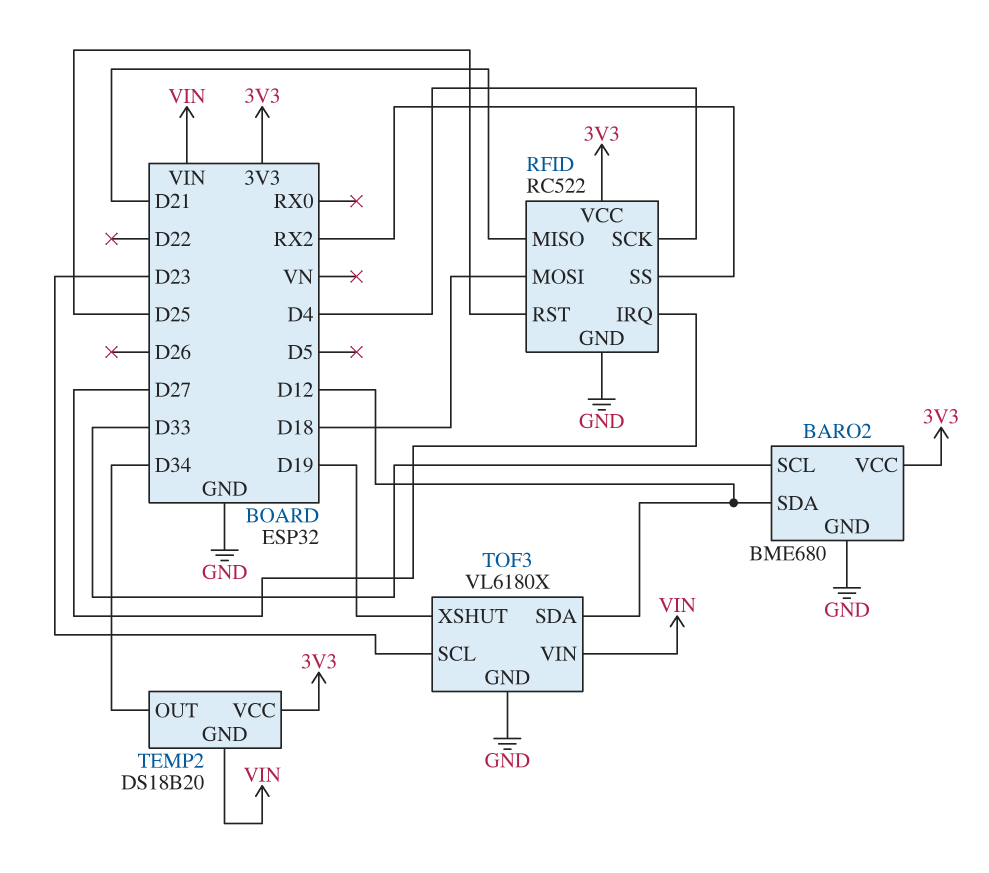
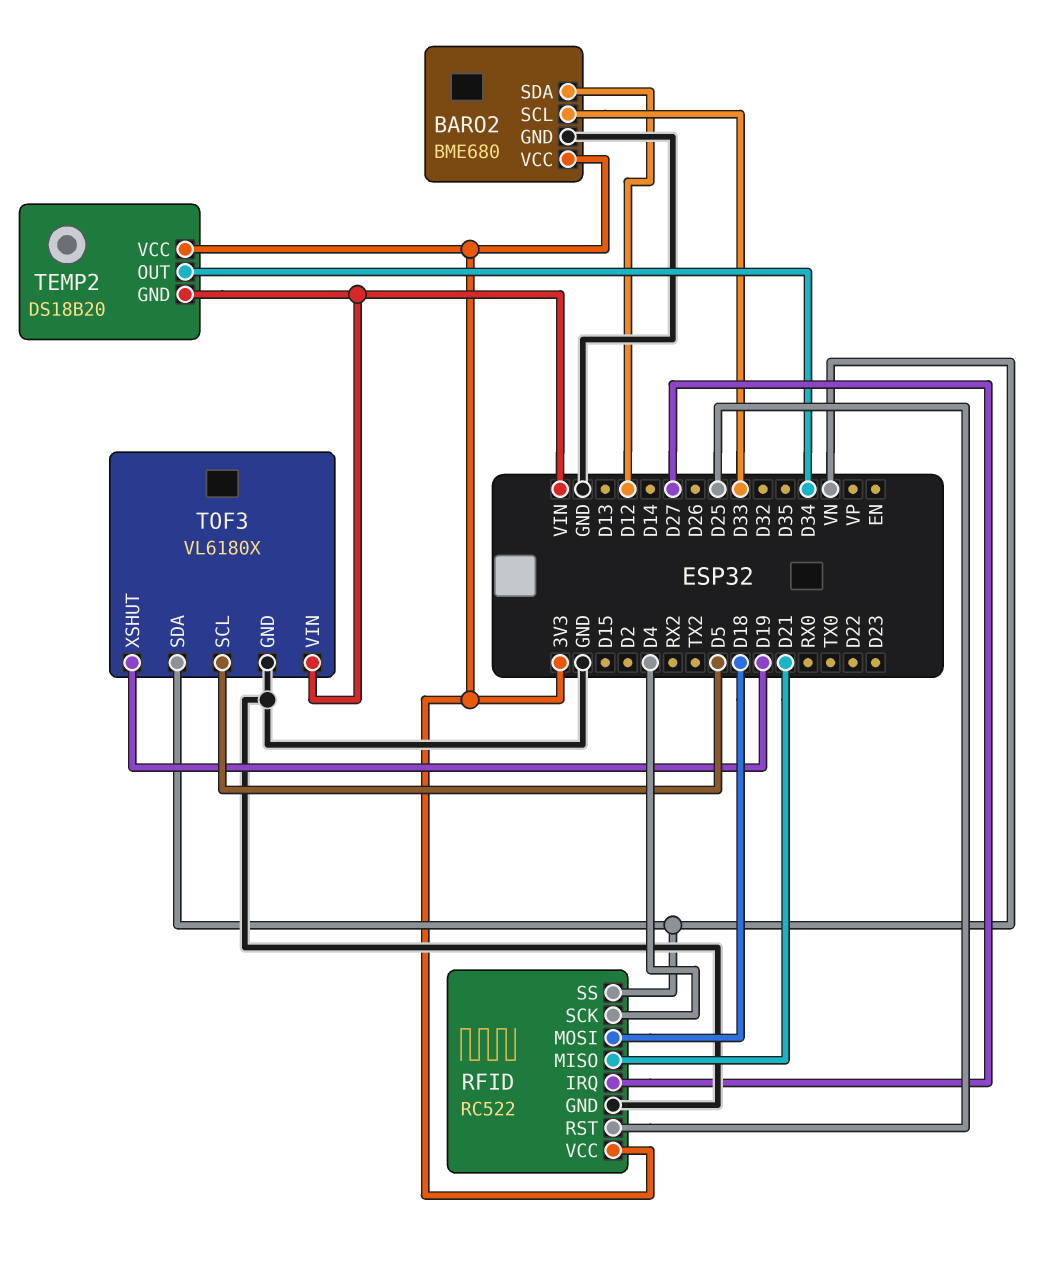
RFID pin SS: RX2 -> VN
TOF3 pin SCL: D23 -> D5
TOF3 pin SDA: D12 -> VN

